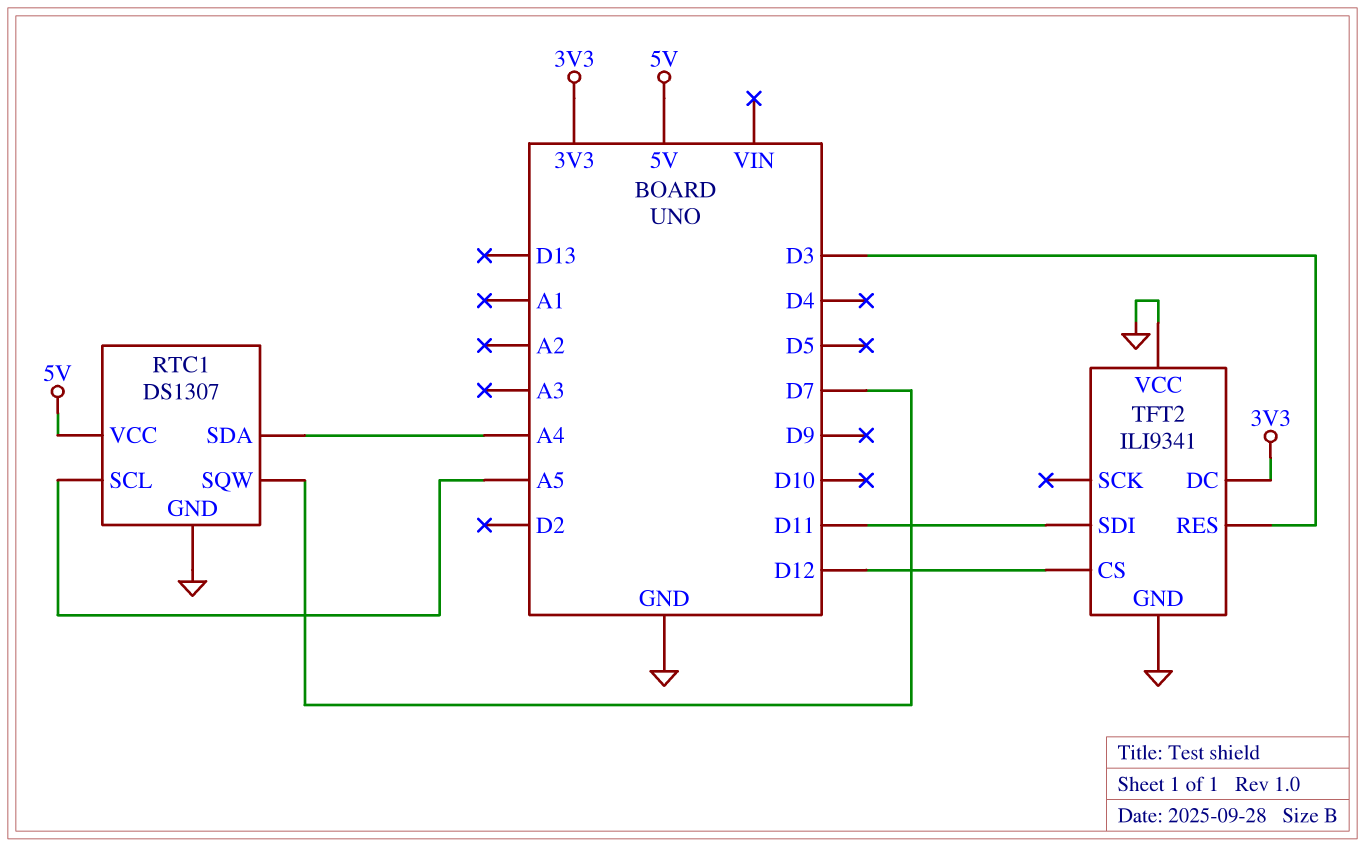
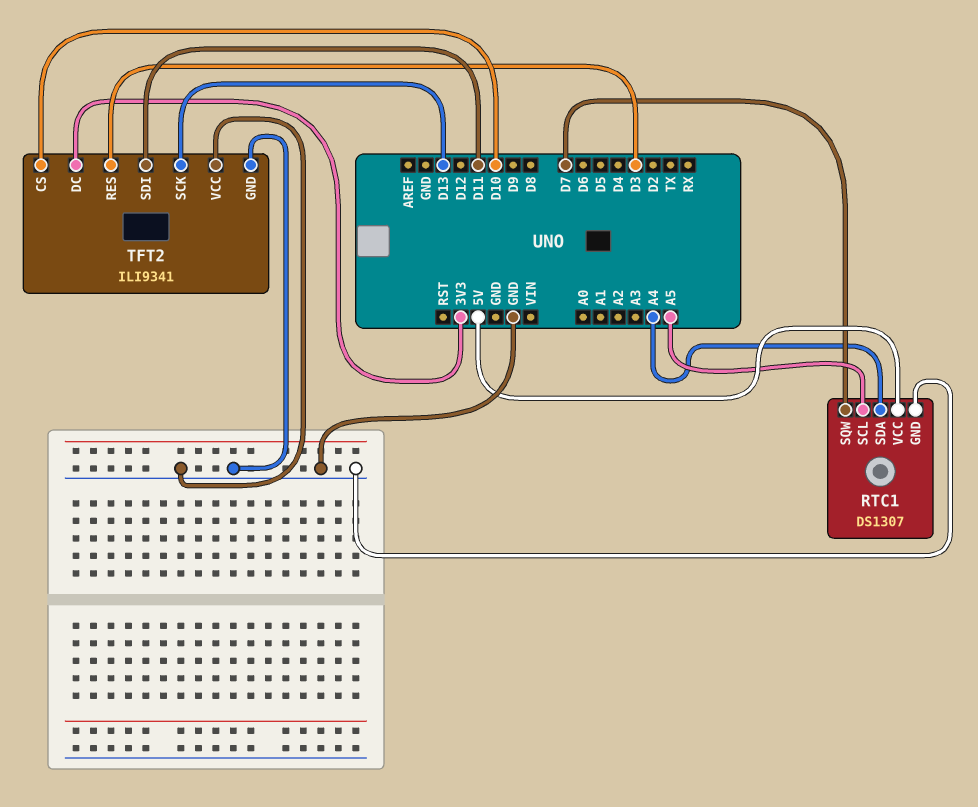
TFT2 pin CS: D12 -> D10
TFT2 pin SCK: none -> D13

